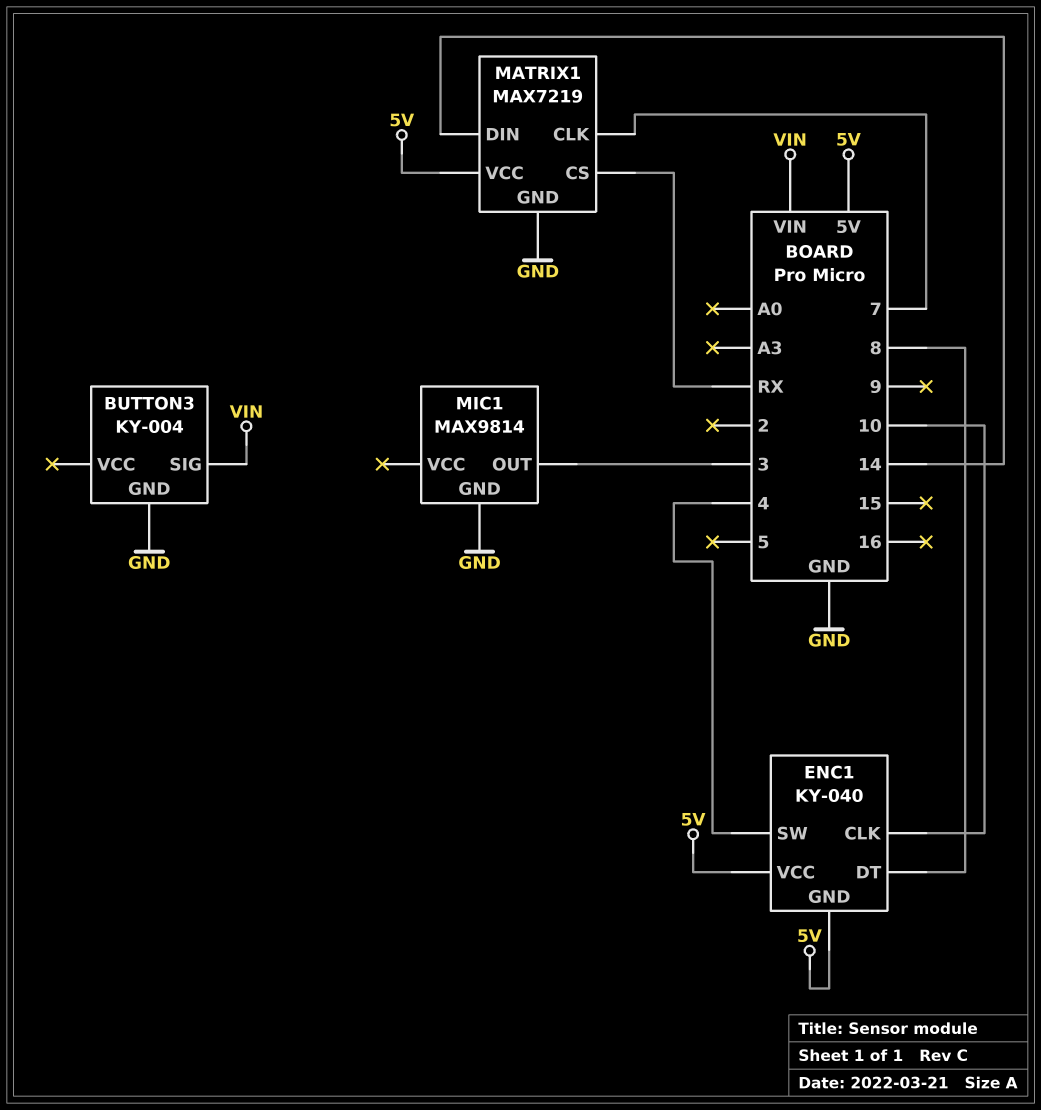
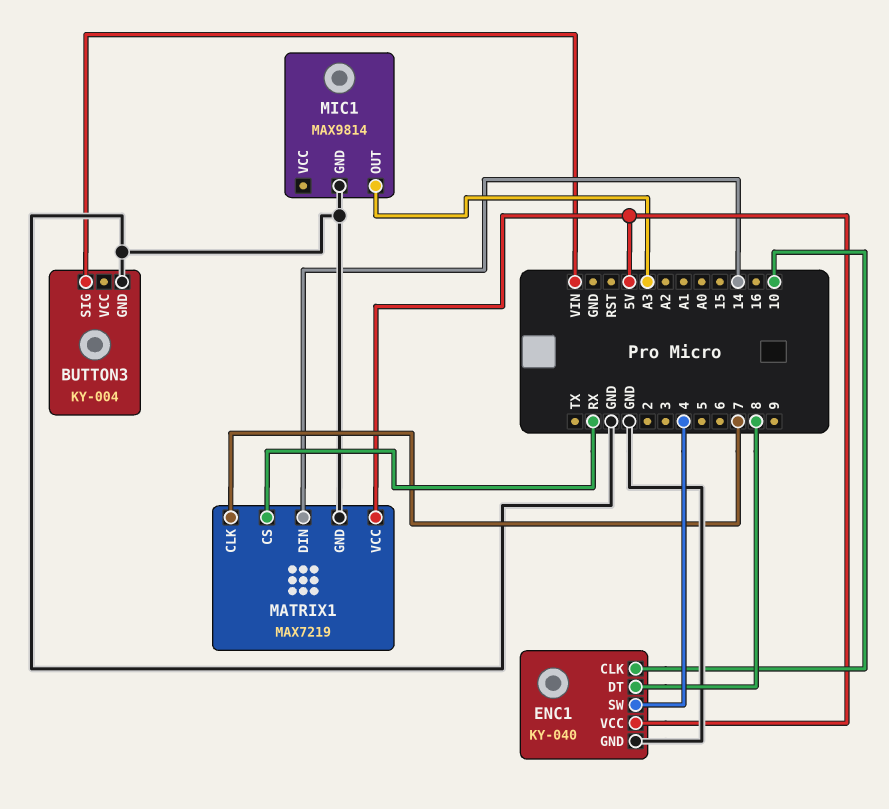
ENC1 pin GND: 5V -> GND
MIC1 pin OUT: 3 -> A3

